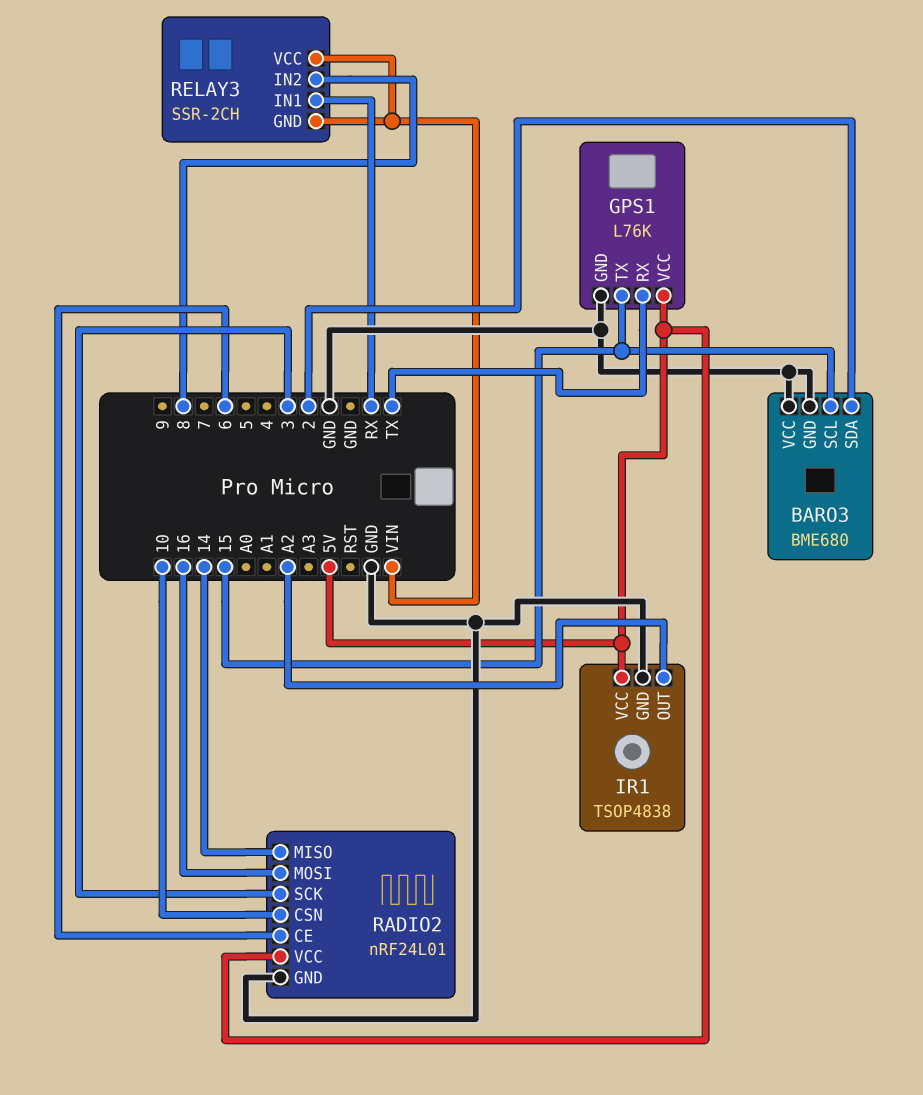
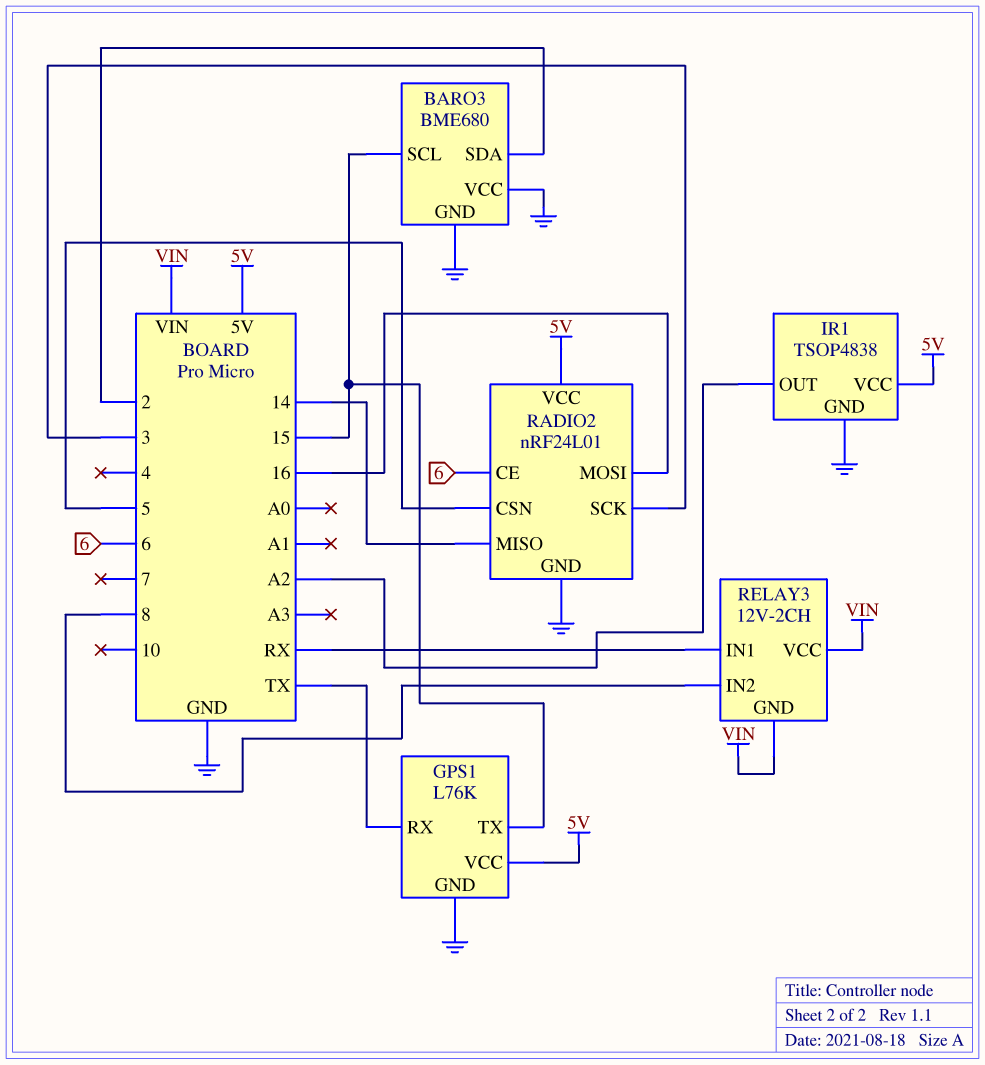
RADIO2 pin CSN: 10 -> 5
RELAY3: SSR-2CH -> 12V-2CH

